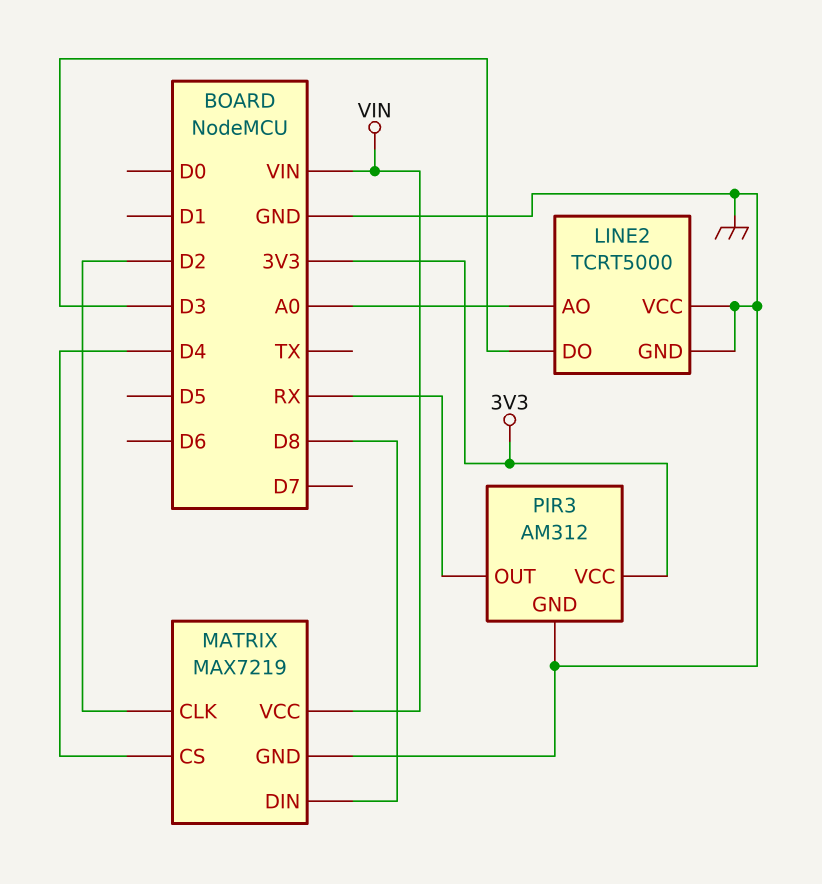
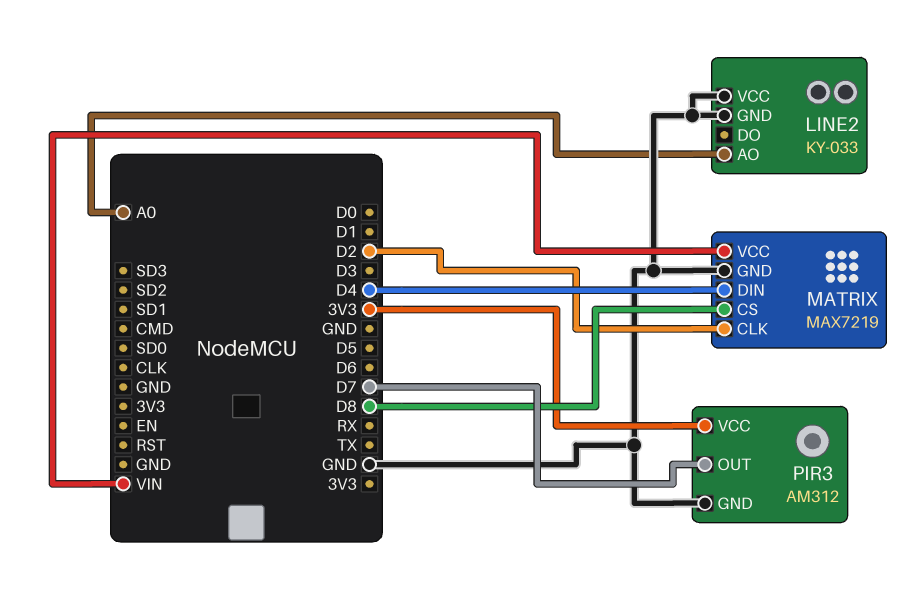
LINE2: TCRT5000 -> KY-033
LINE2 pin DO: D3 -> none
MATRIX pin CS: D4 -> D8
MATRIX pin DIN: D8 -> D4
PIR3 pin OUT: RX -> D7

